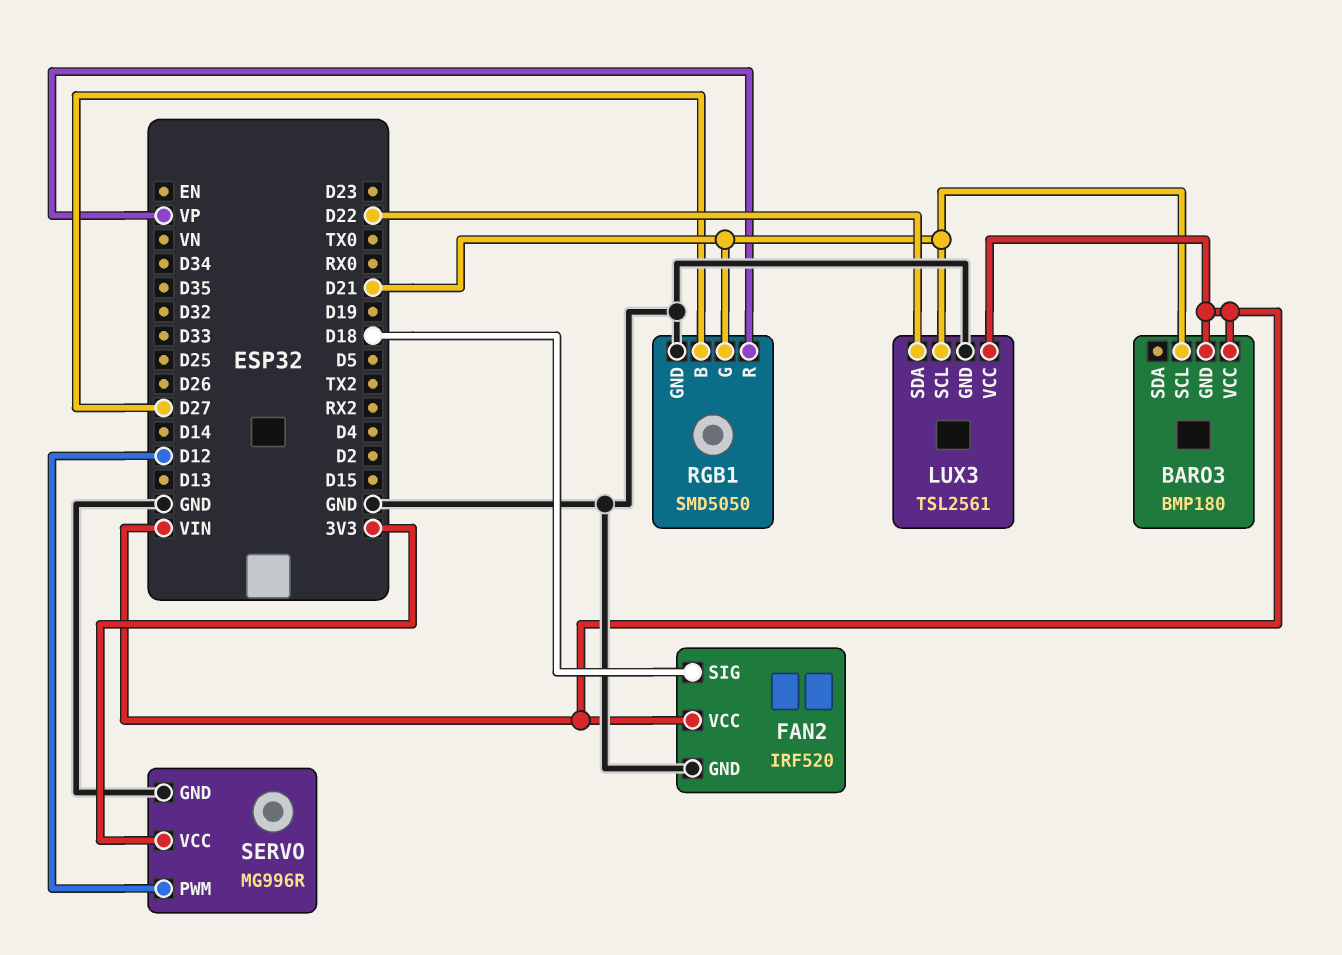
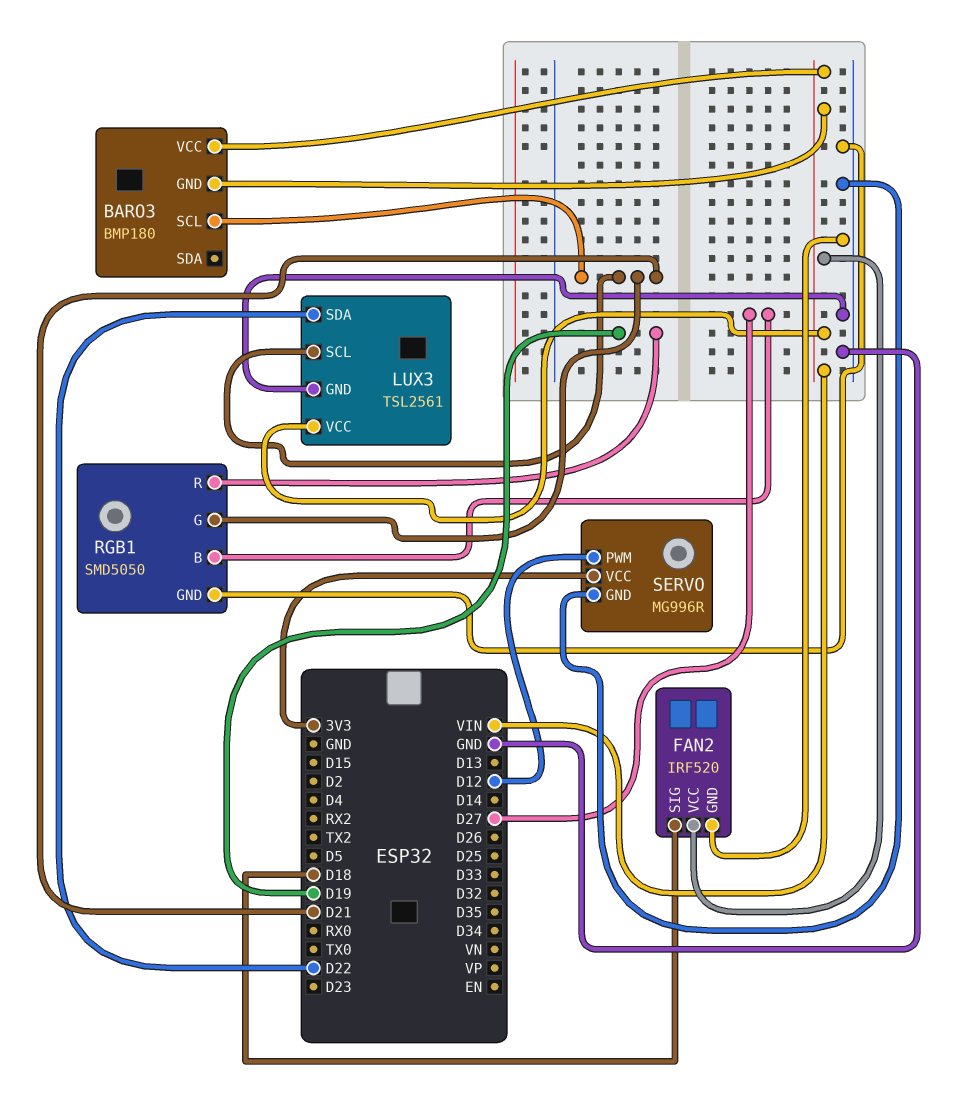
RGB1 pin R: VP -> D19

